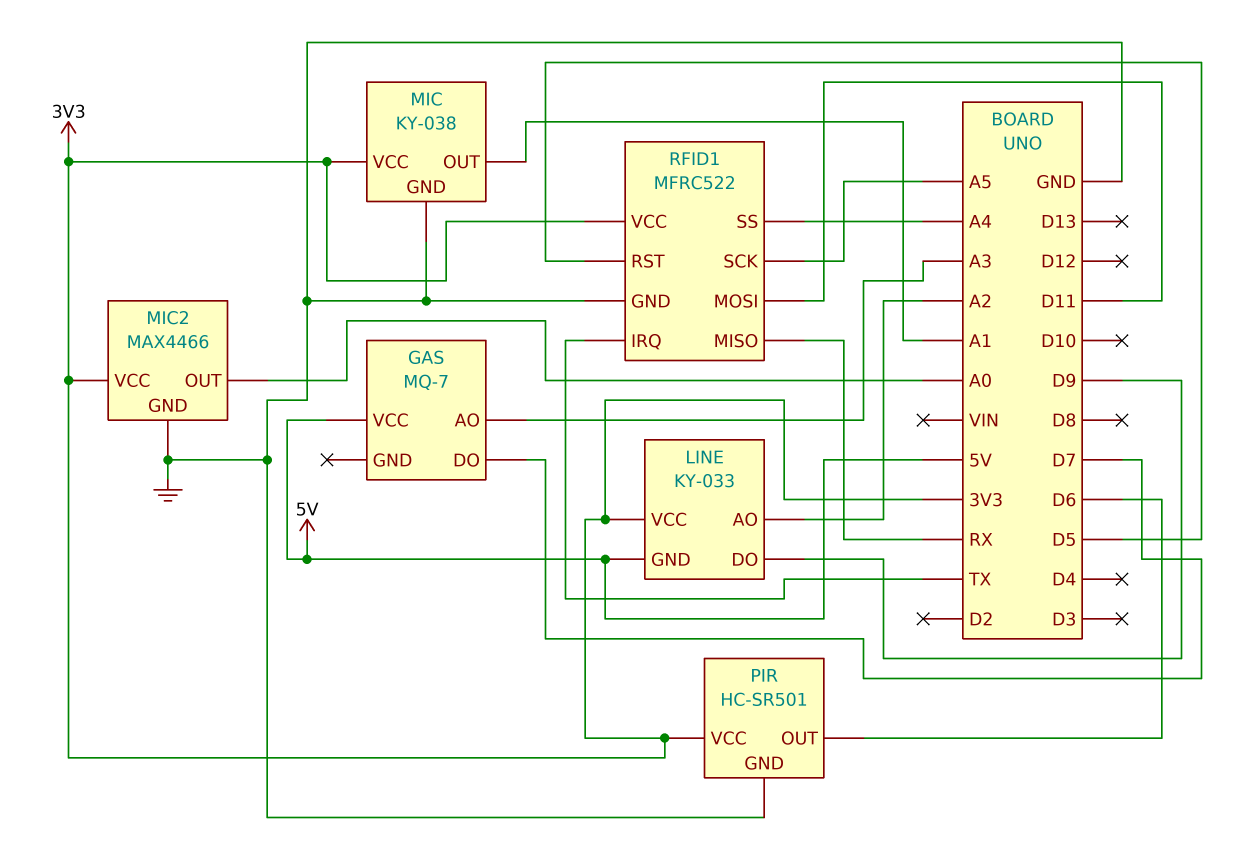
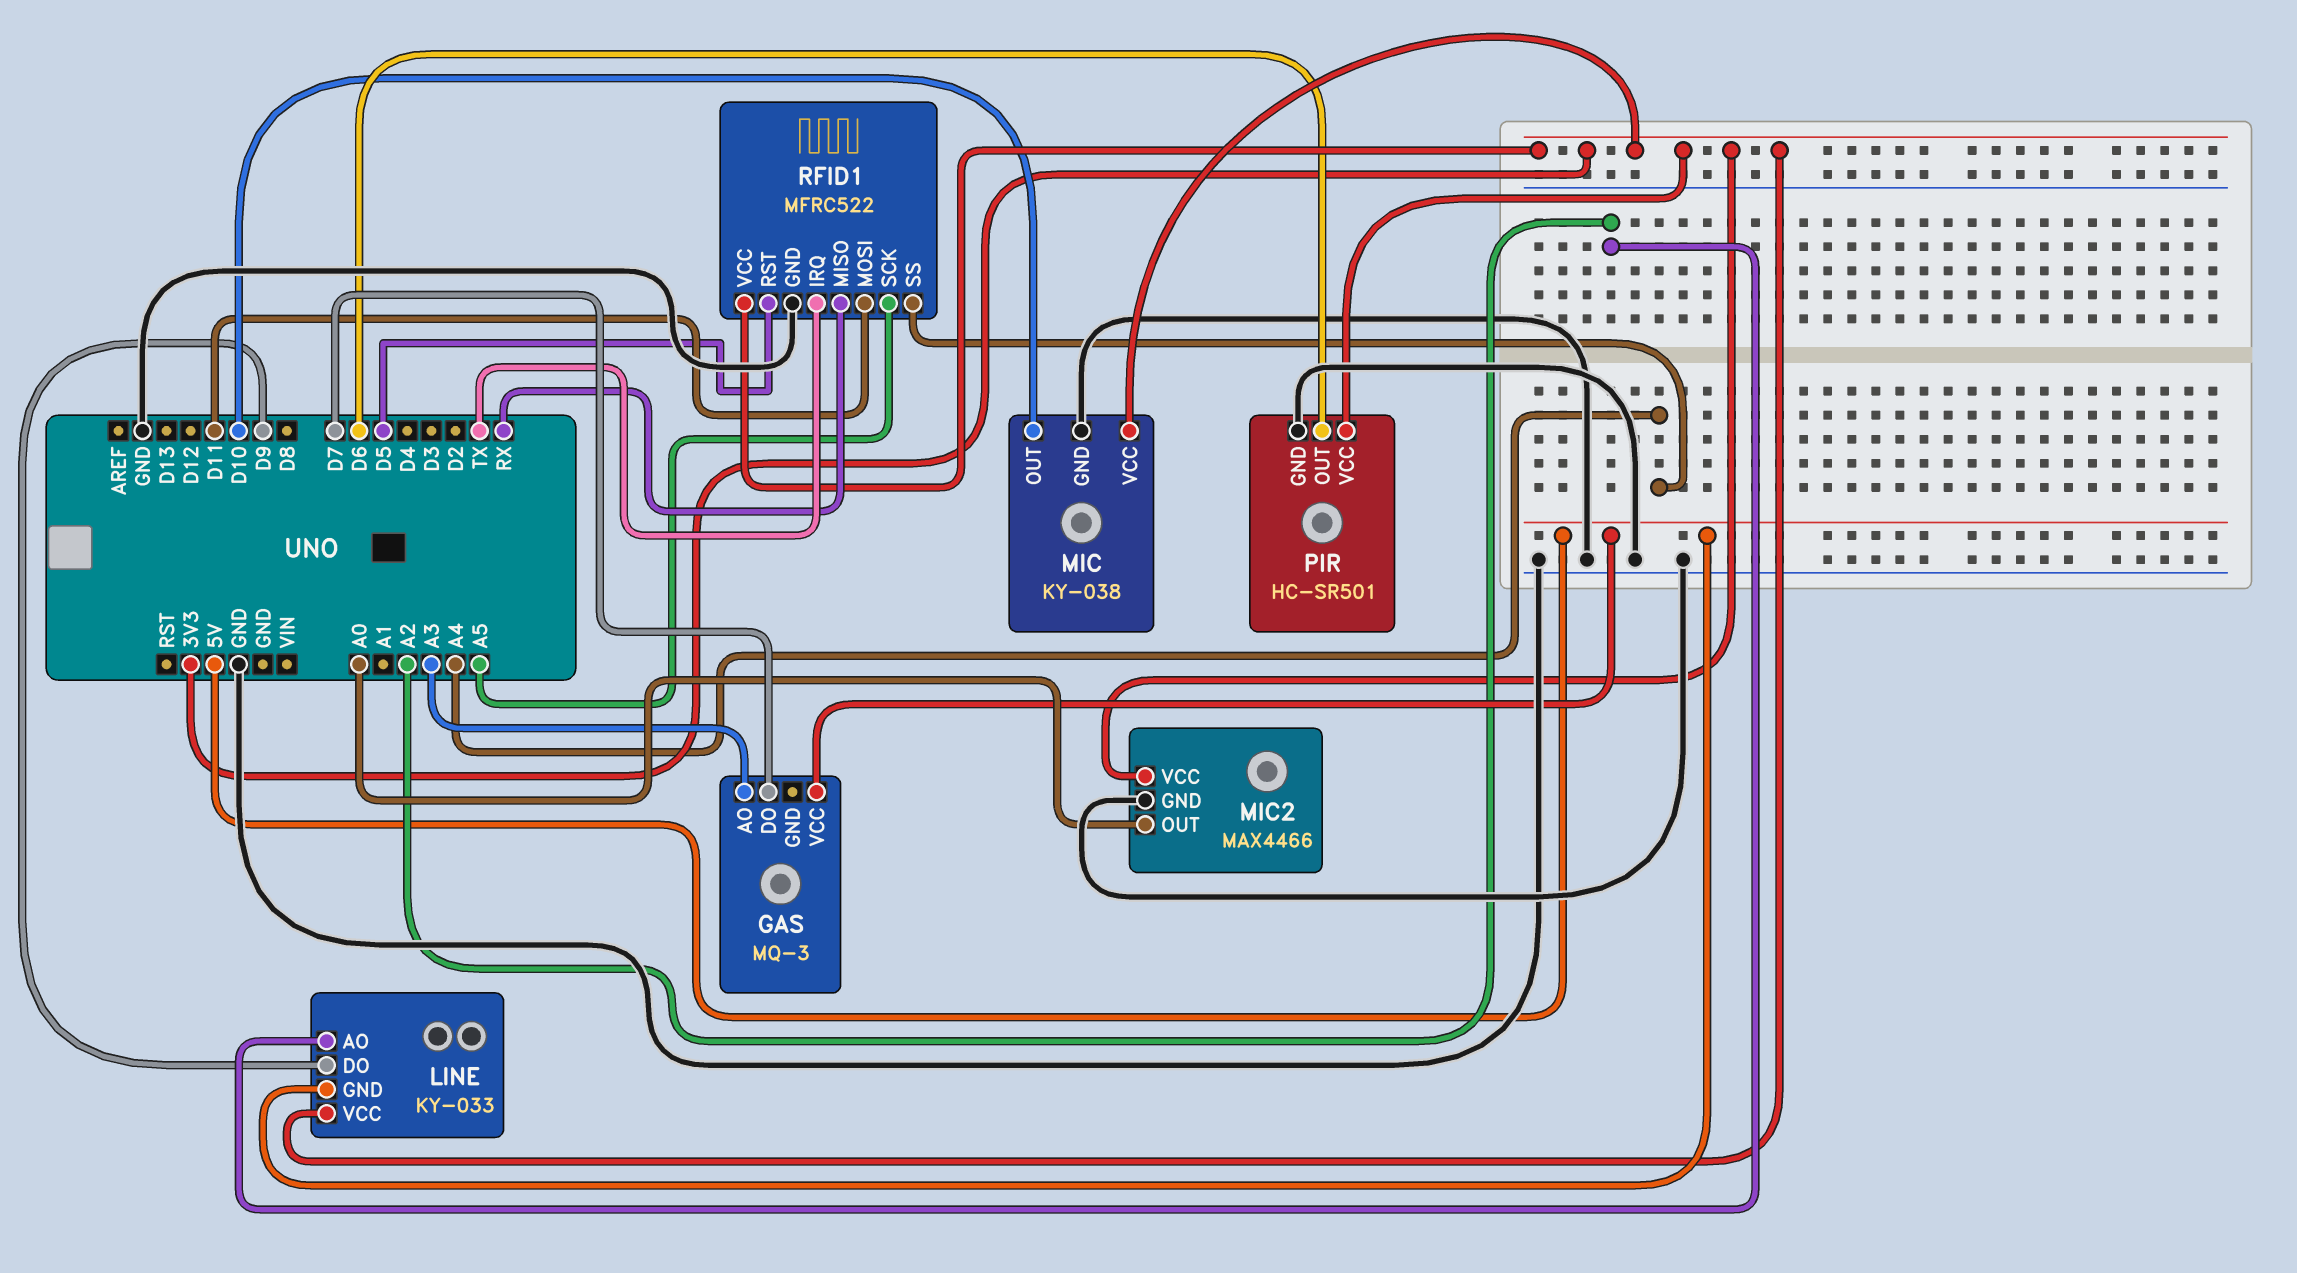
GAS: MQ-7 -> MQ-3
MIC pin OUT: A1 -> D10

